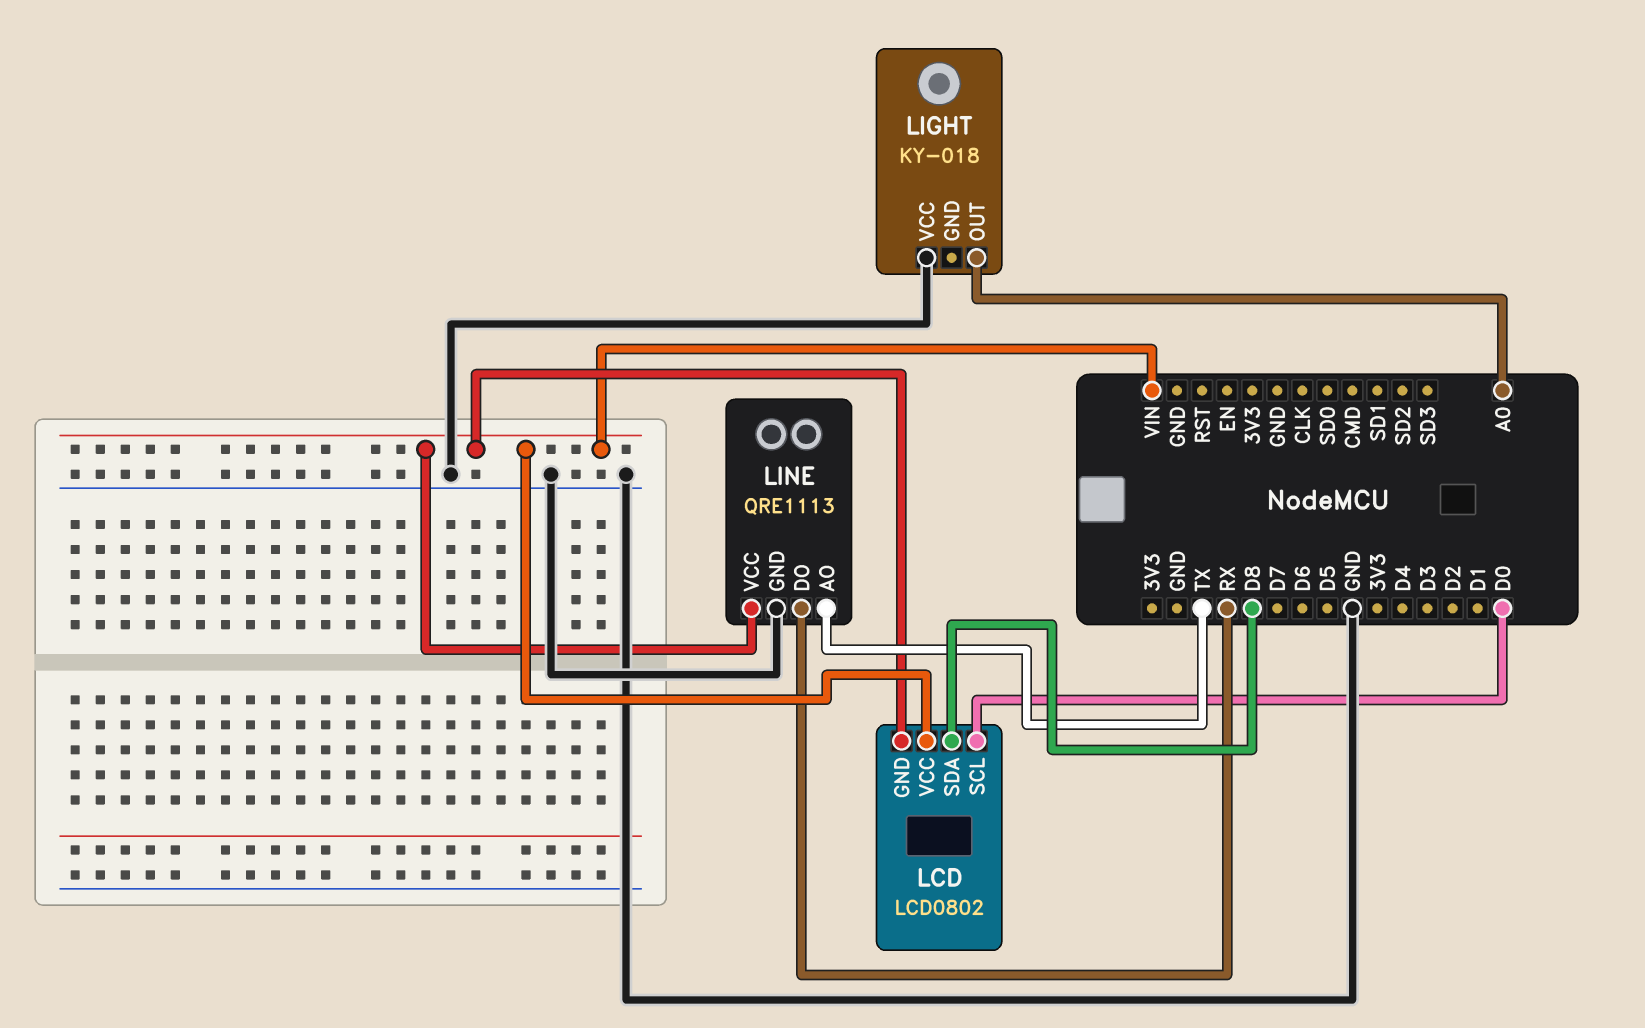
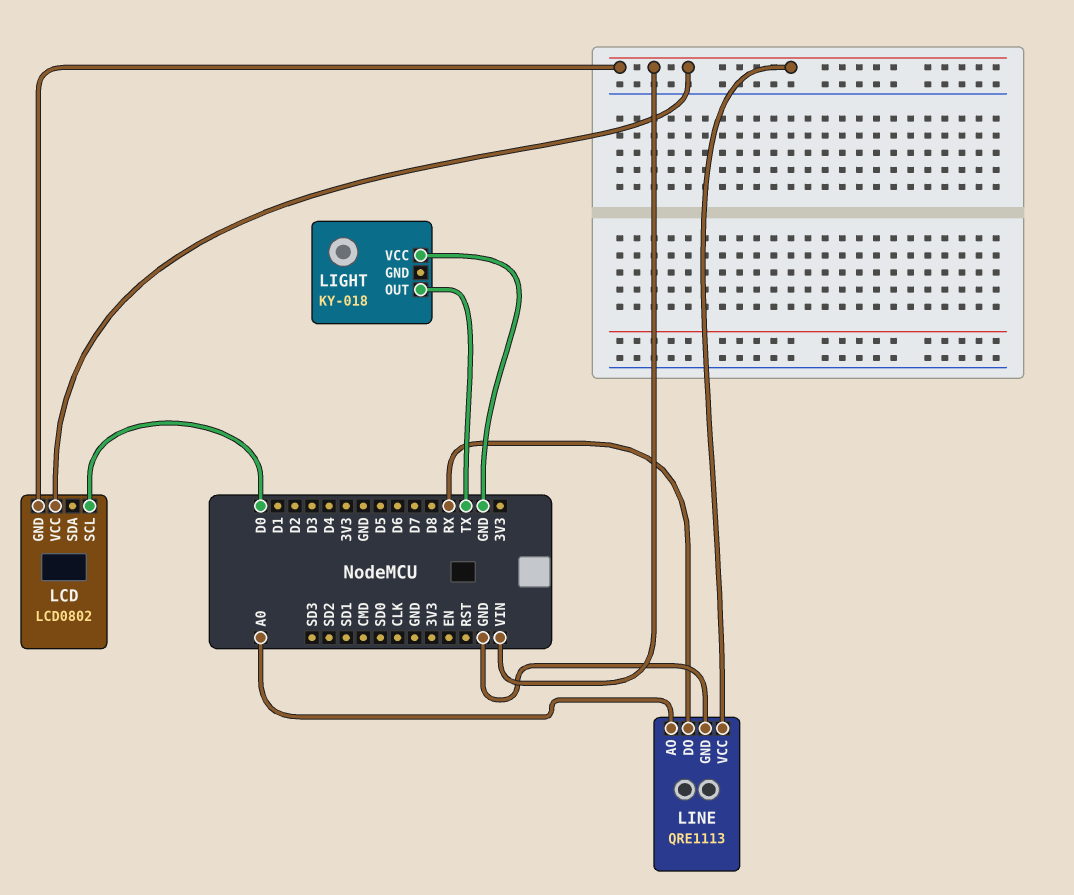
LCD pin SDA: D8 -> none
LIGHT pin OUT: A0 -> TX
LINE pin AO: TX -> A0

